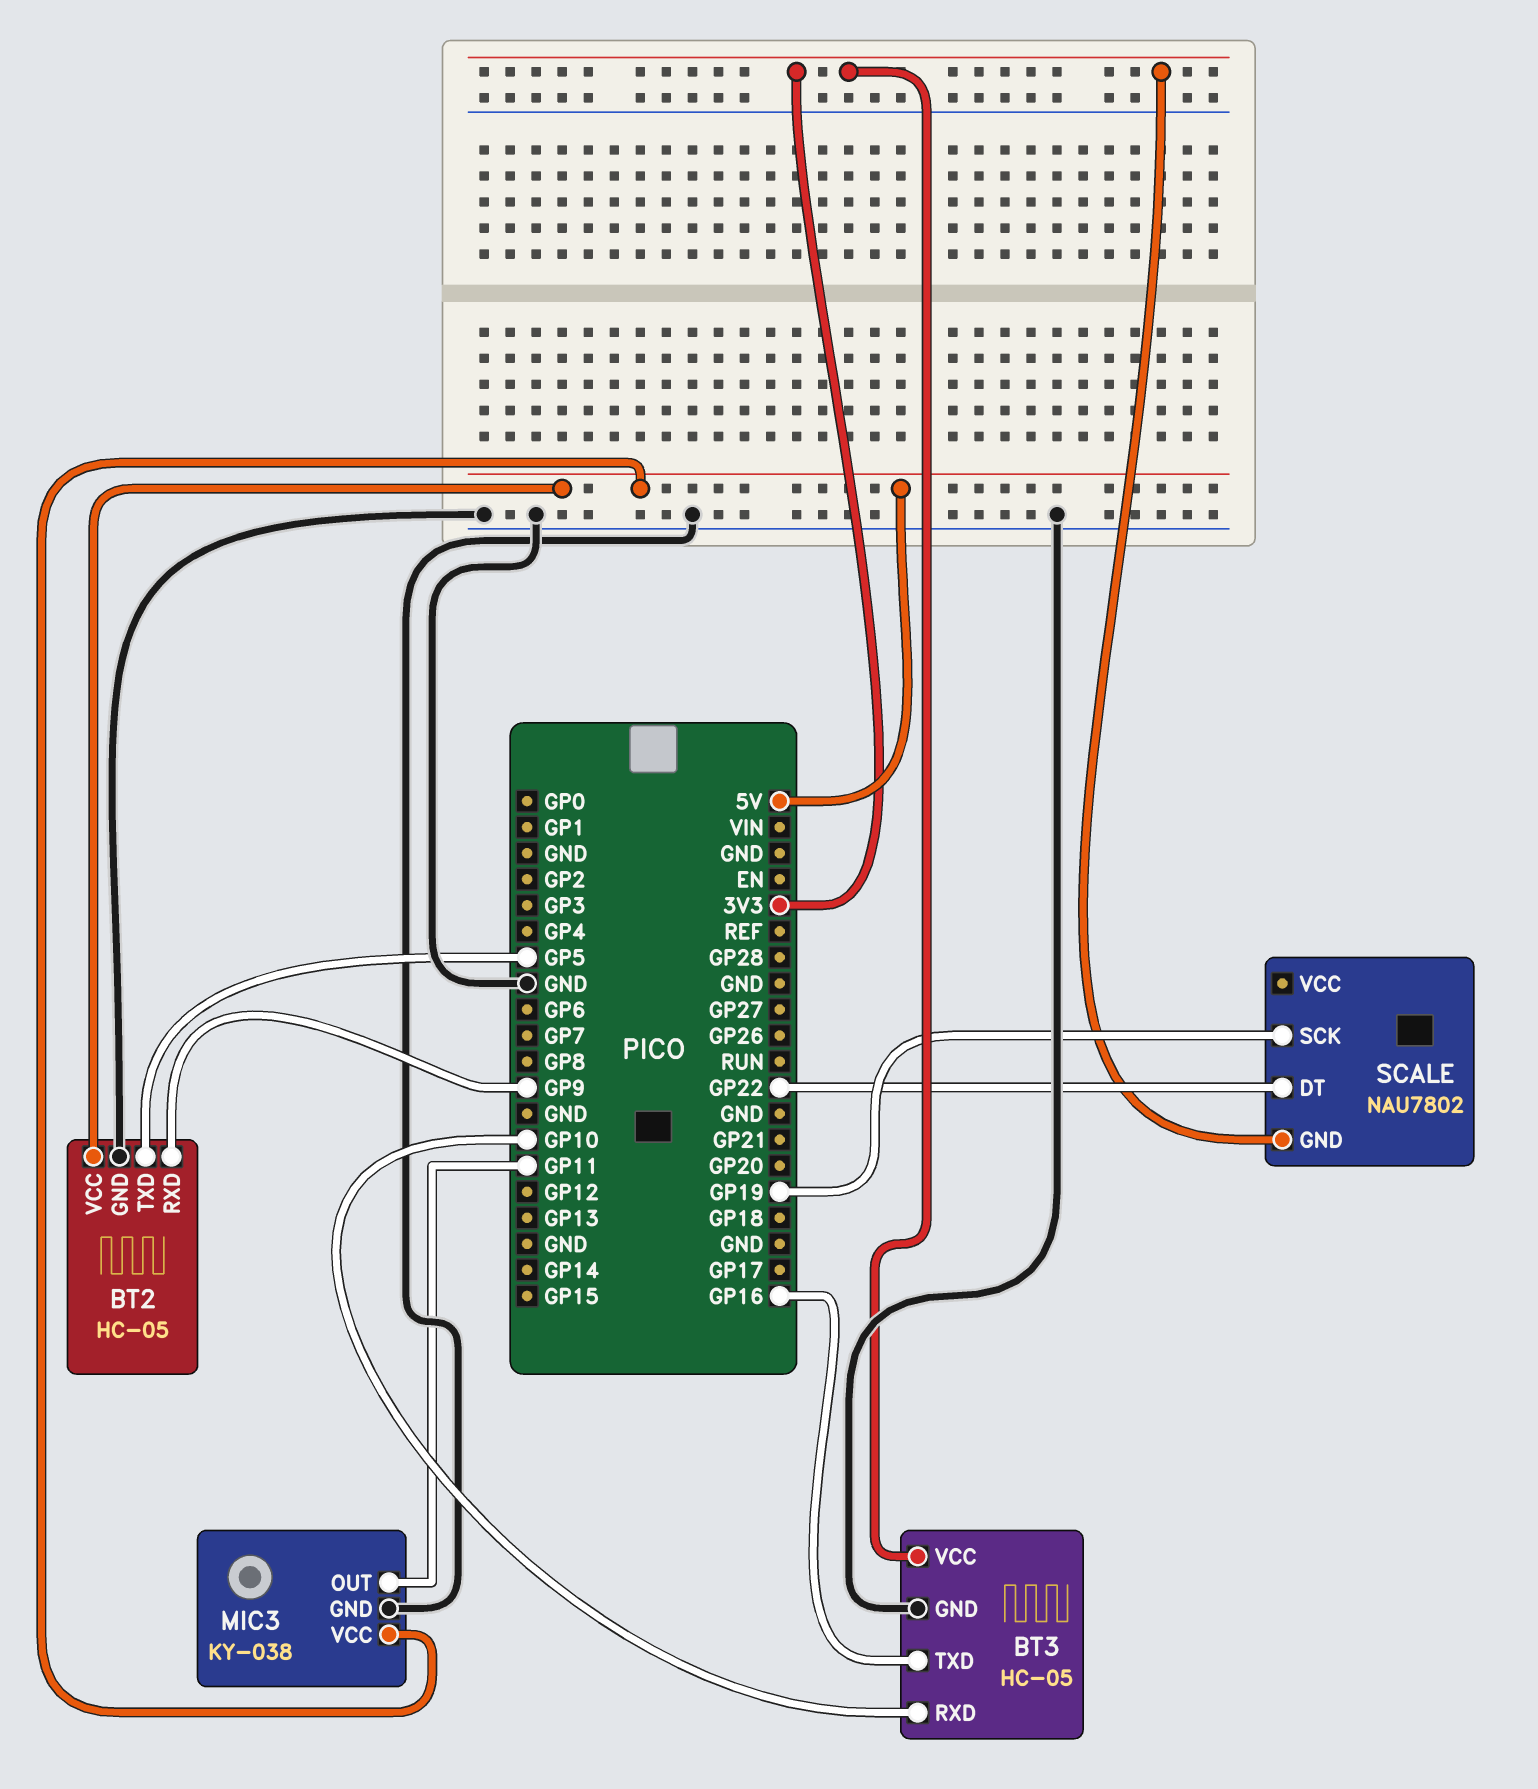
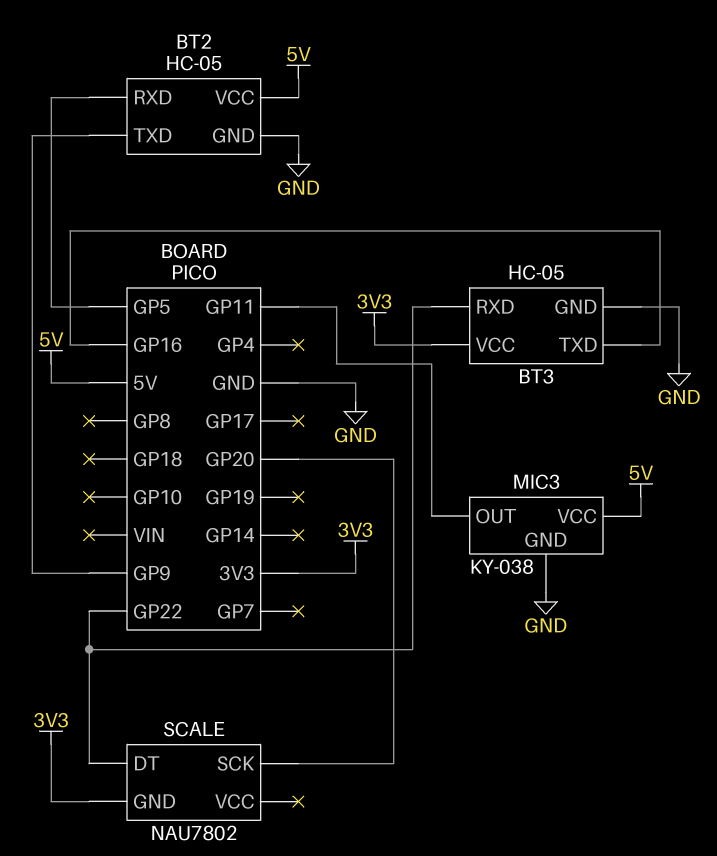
BT2 pin RXD: GP9 -> GP5
BT2 pin TXD: GP5 -> GP9
BT3 pin RXD: GP10 -> GP22
SCALE pin SCK: GP19 -> GP20

